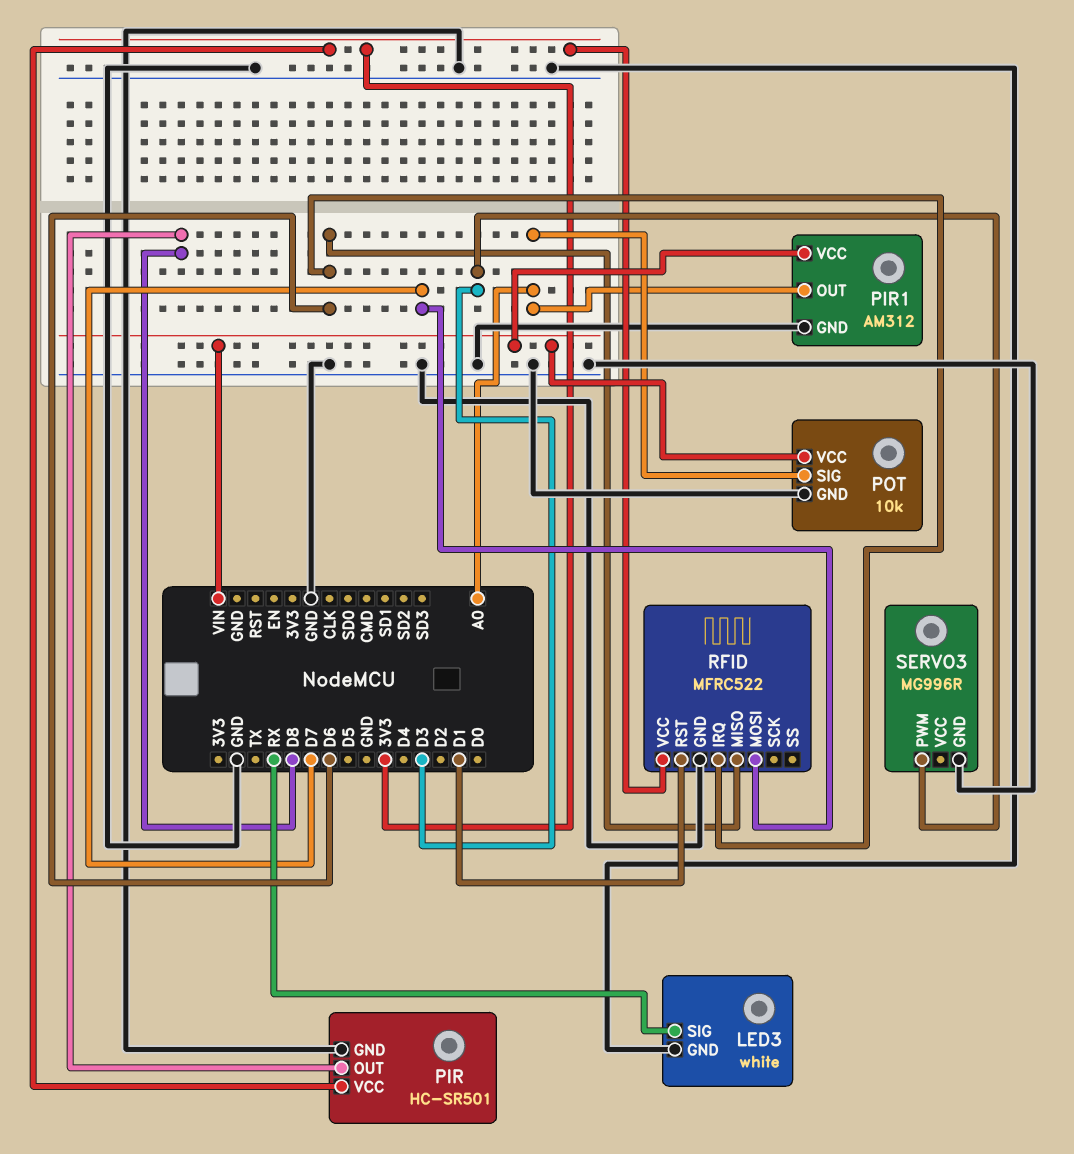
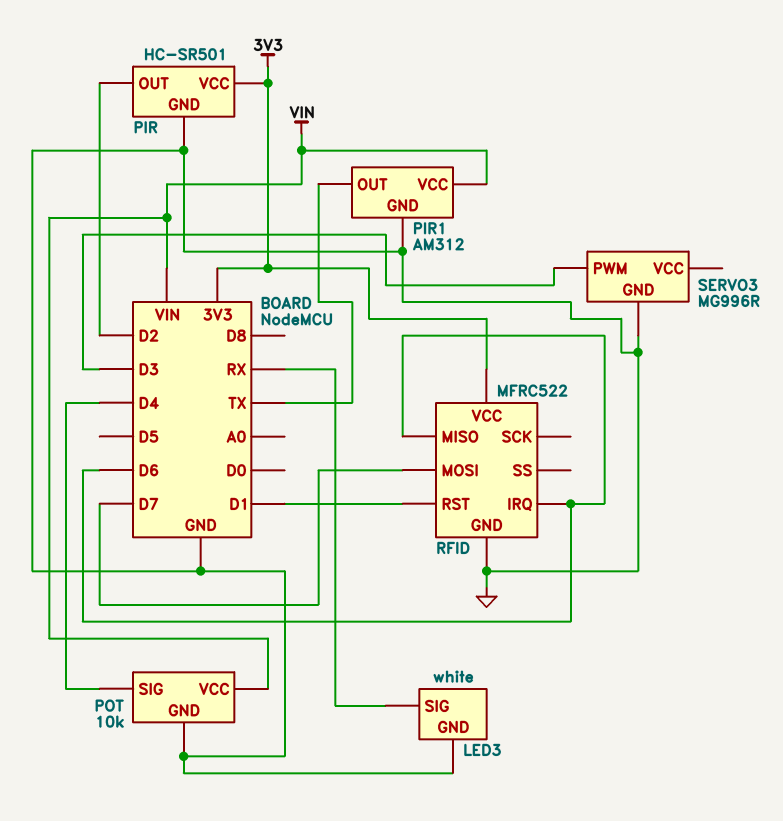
PIR pin OUT: D8 -> D2
PIR1 pin OUT: A0 -> TX
POT pin SIG: A0 -> D4

